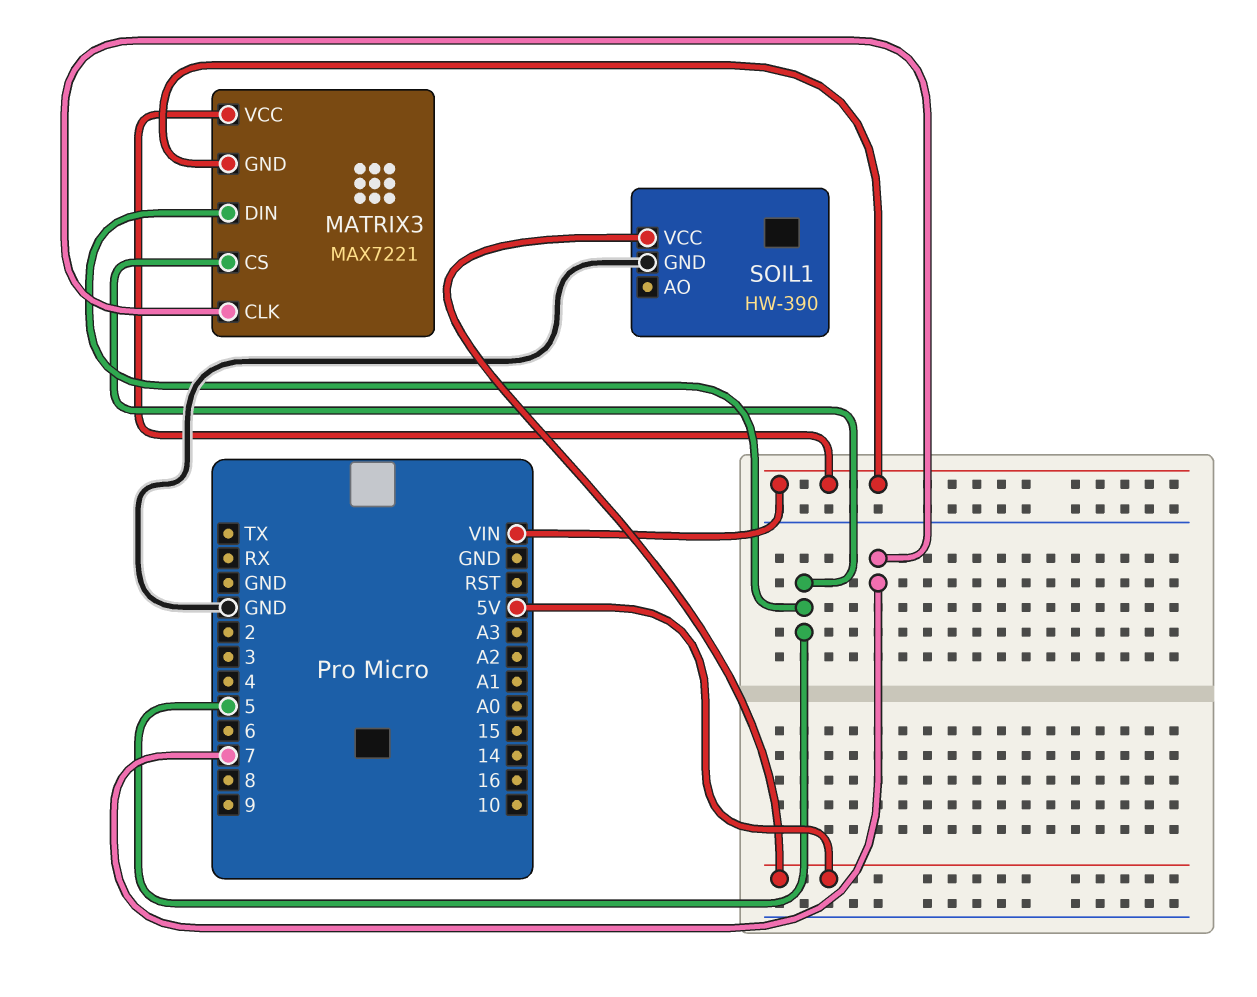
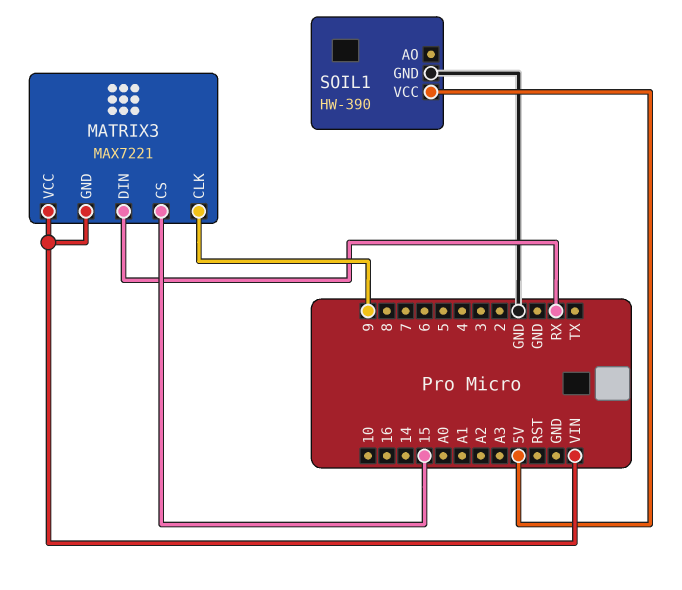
MATRIX3 pin CLK: 7 -> 9
MATRIX3 pin CS: 5 -> 15
MATRIX3 pin DIN: 5 -> RX

